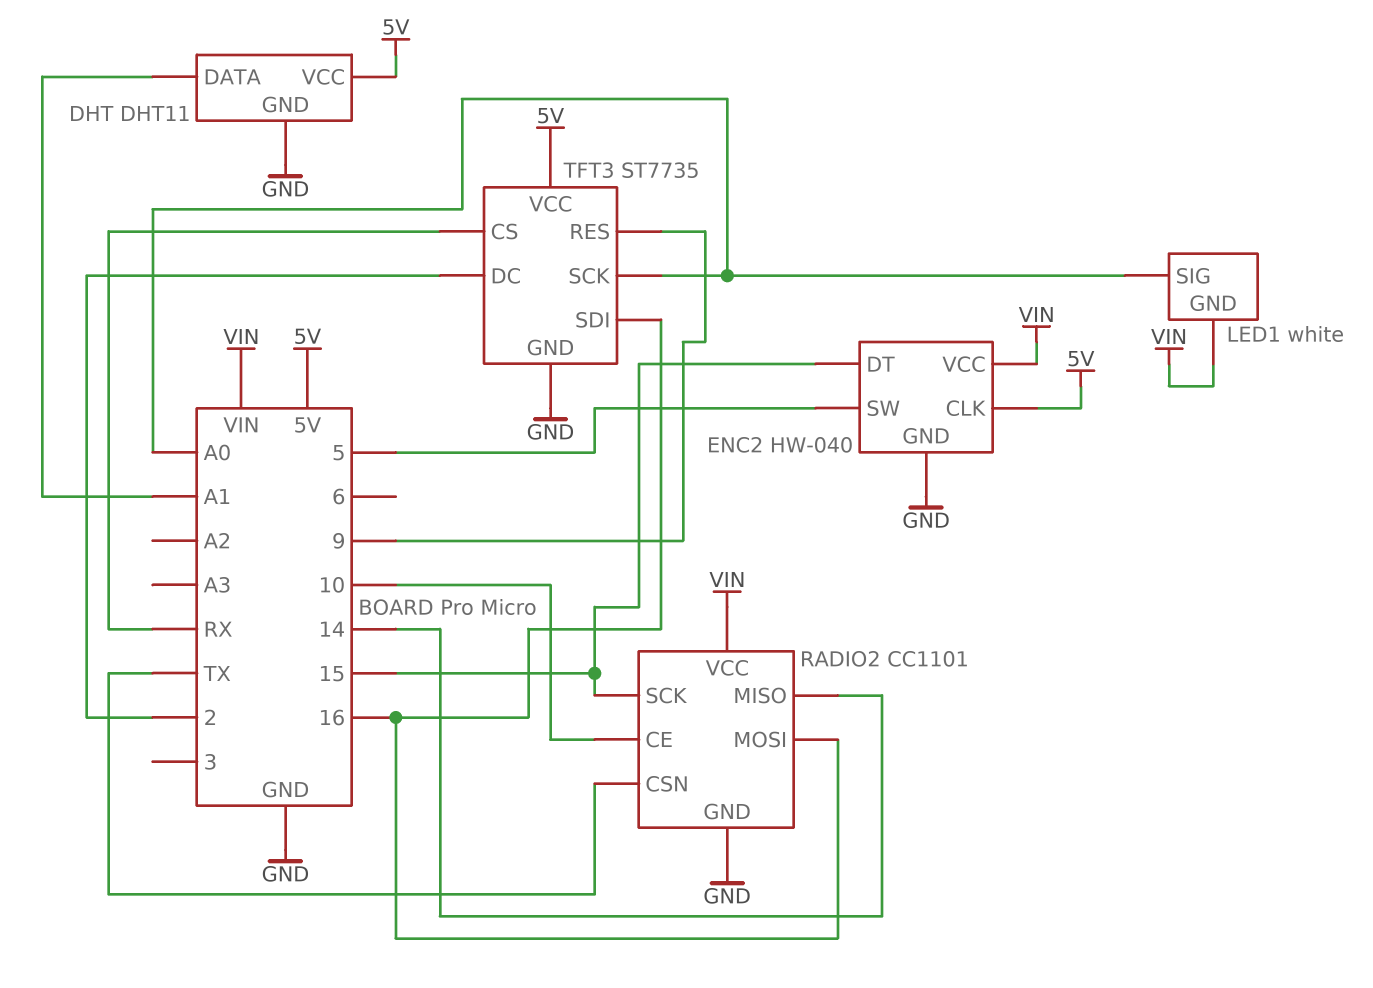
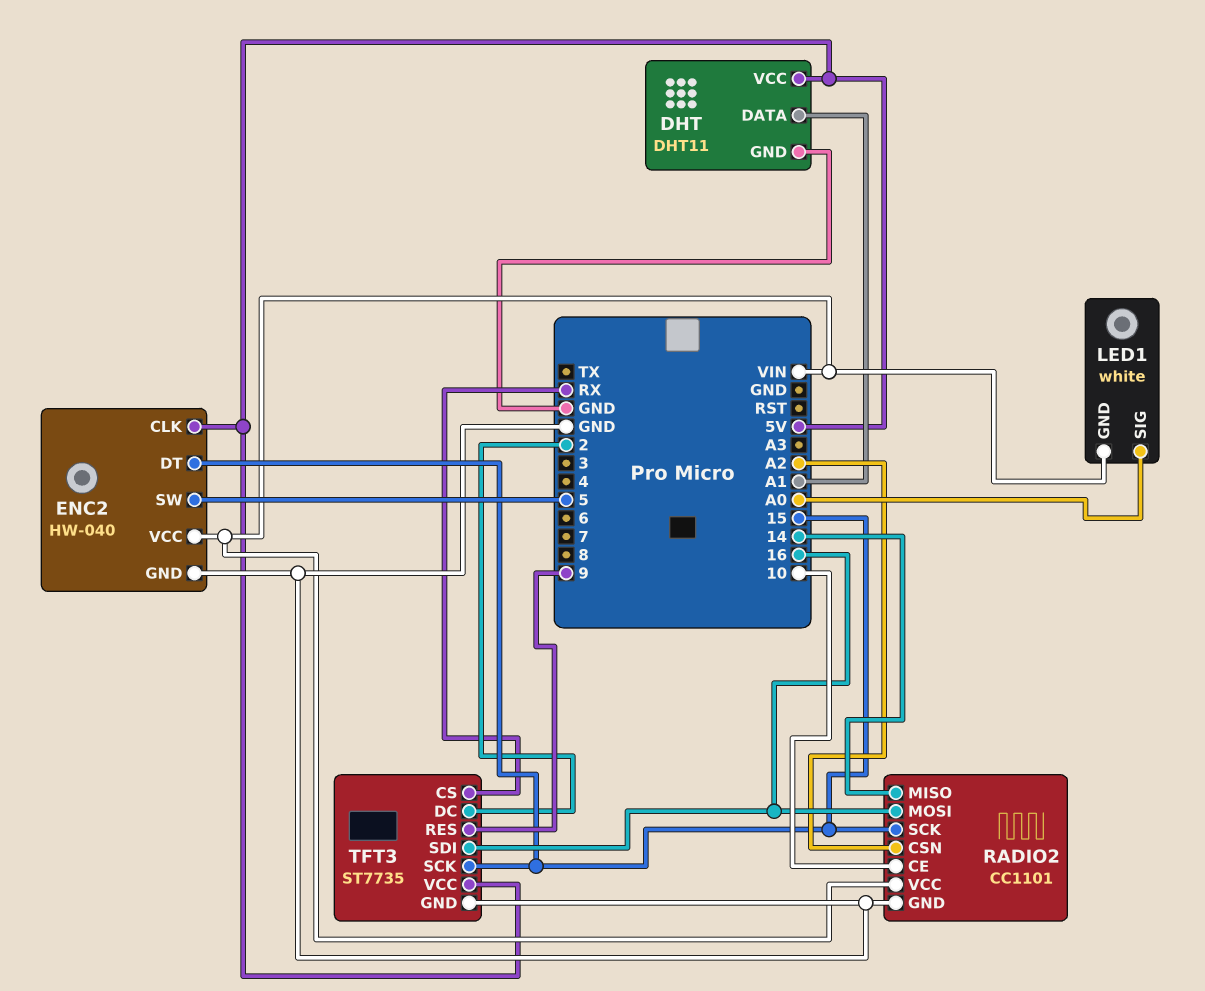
RADIO2 pin CSN: TX -> A2
TFT3 pin SCK: A0 -> 15

